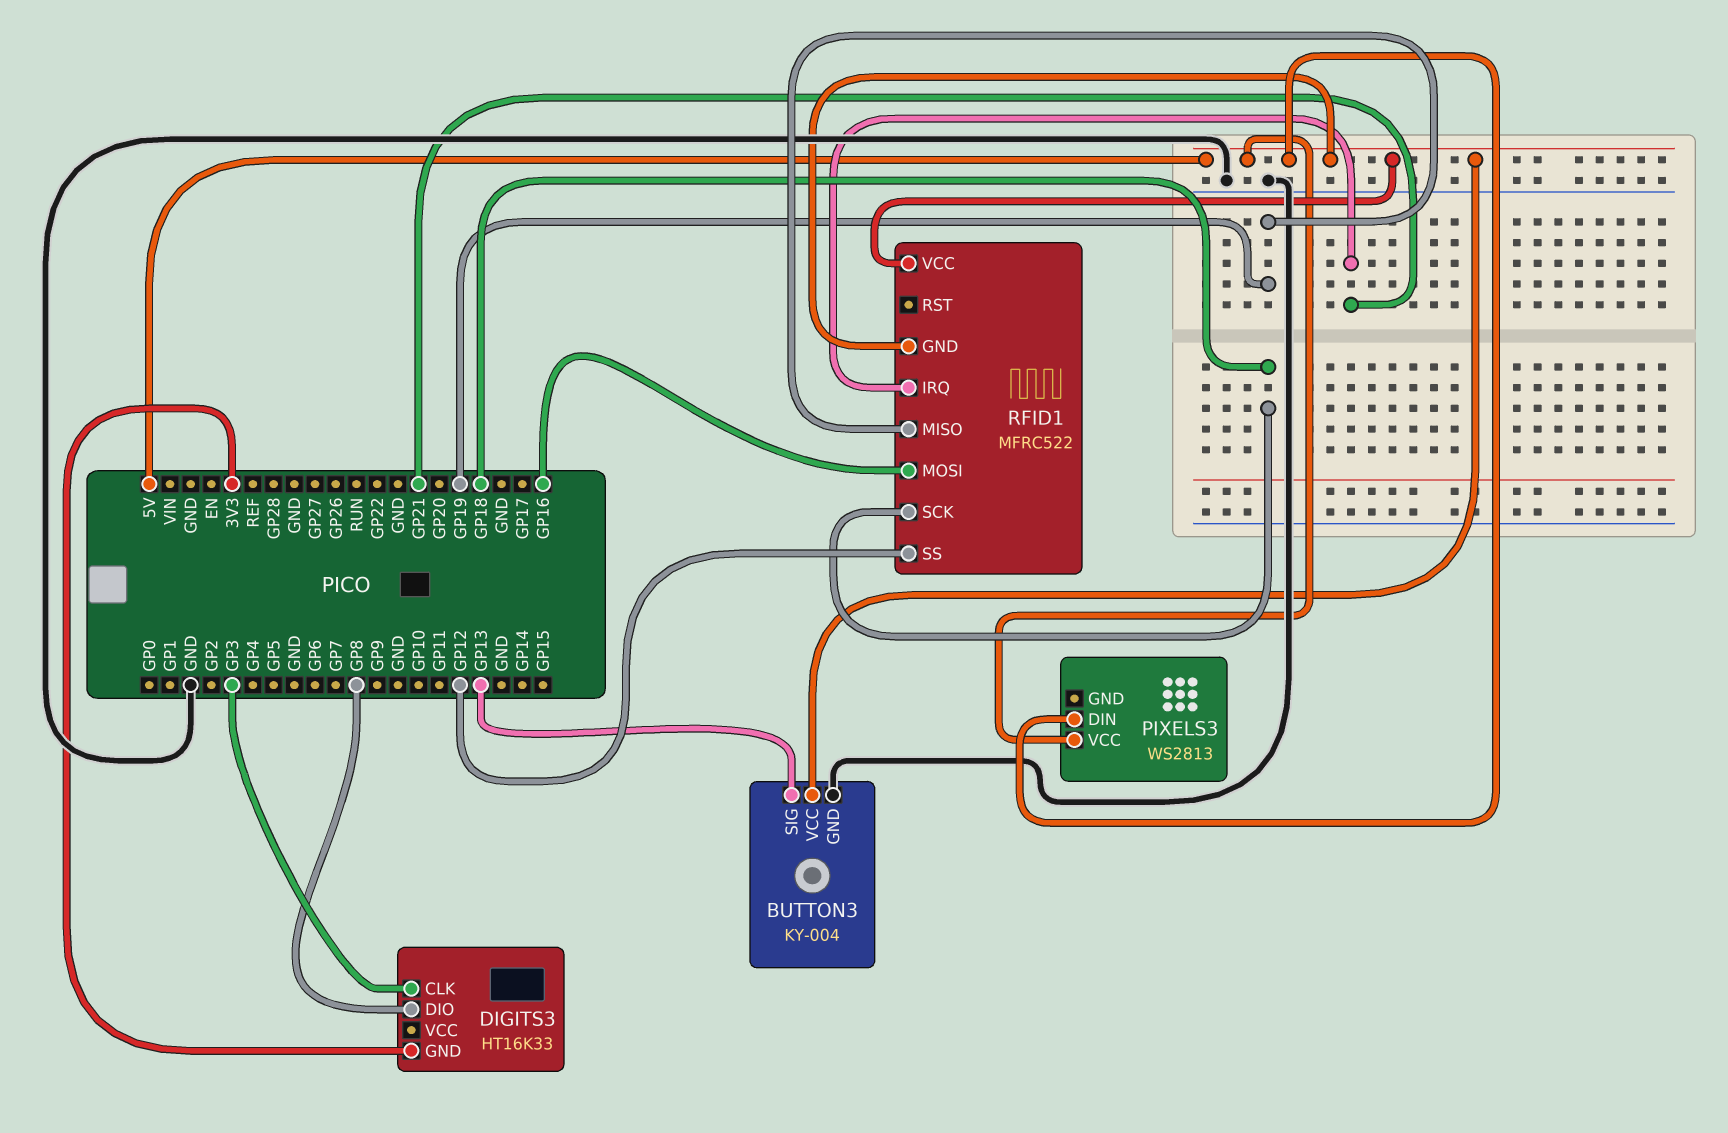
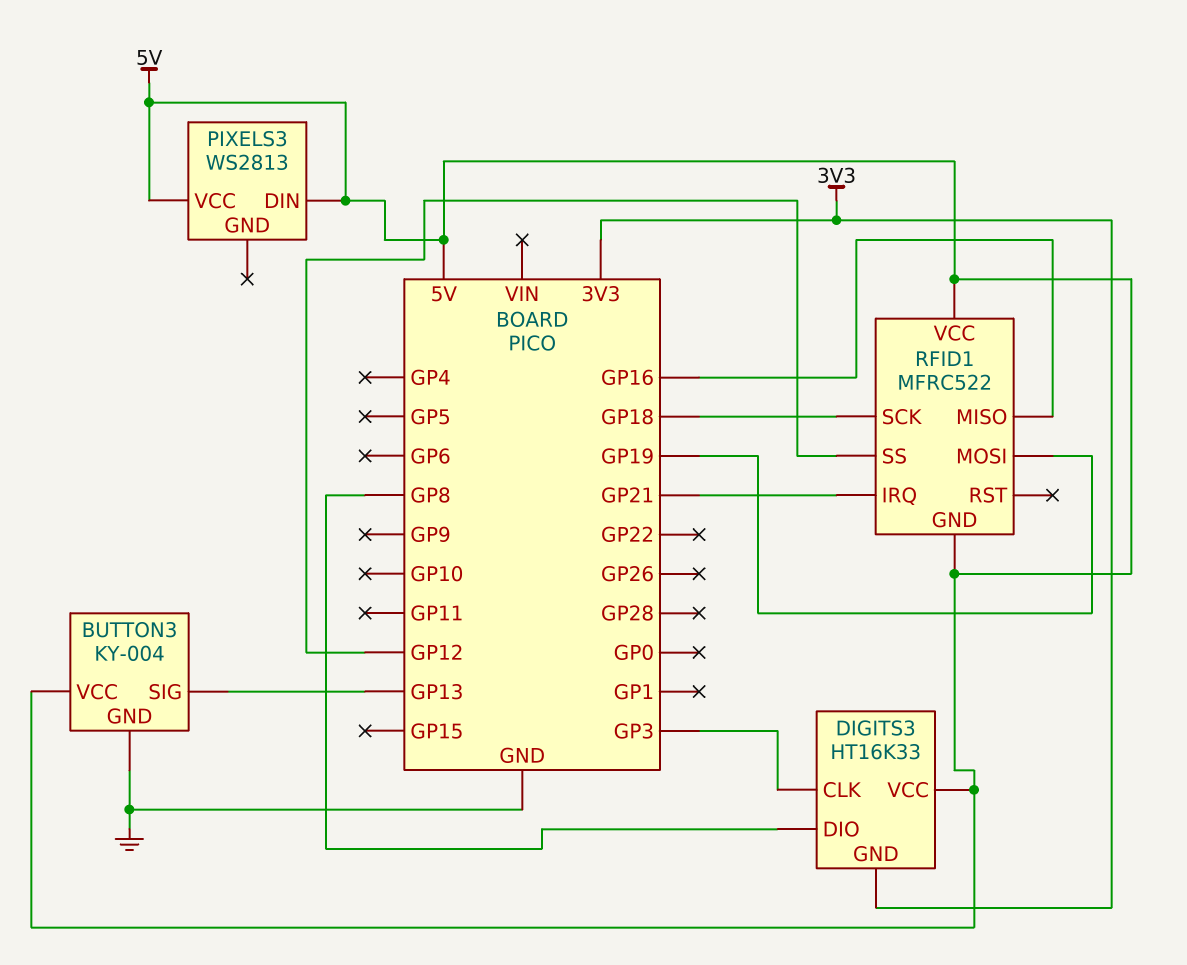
DIGITS3 pin VCC: none -> 5V
RFID1 pin MISO: GP19 -> GP16
RFID1 pin MOSI: GP16 -> GP19

